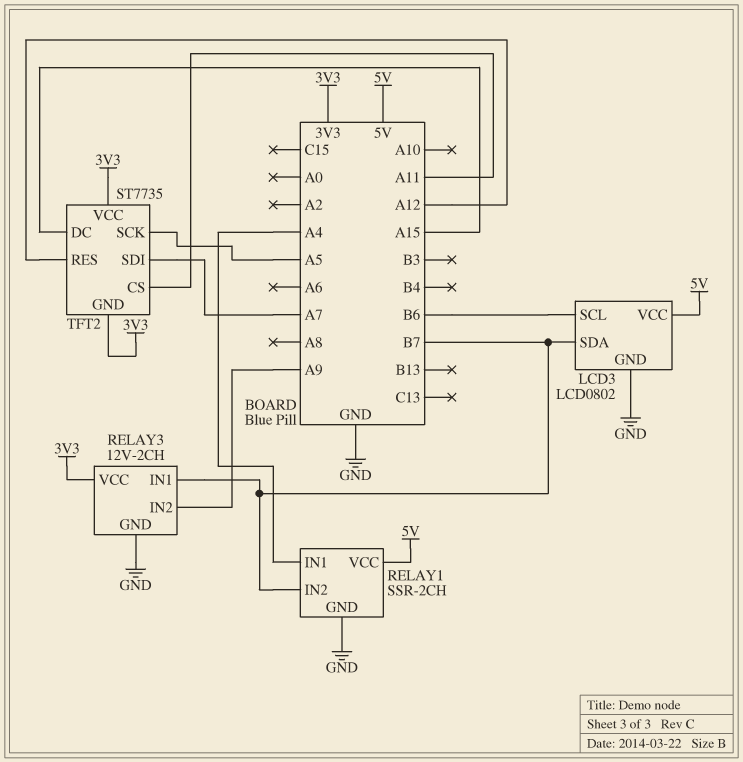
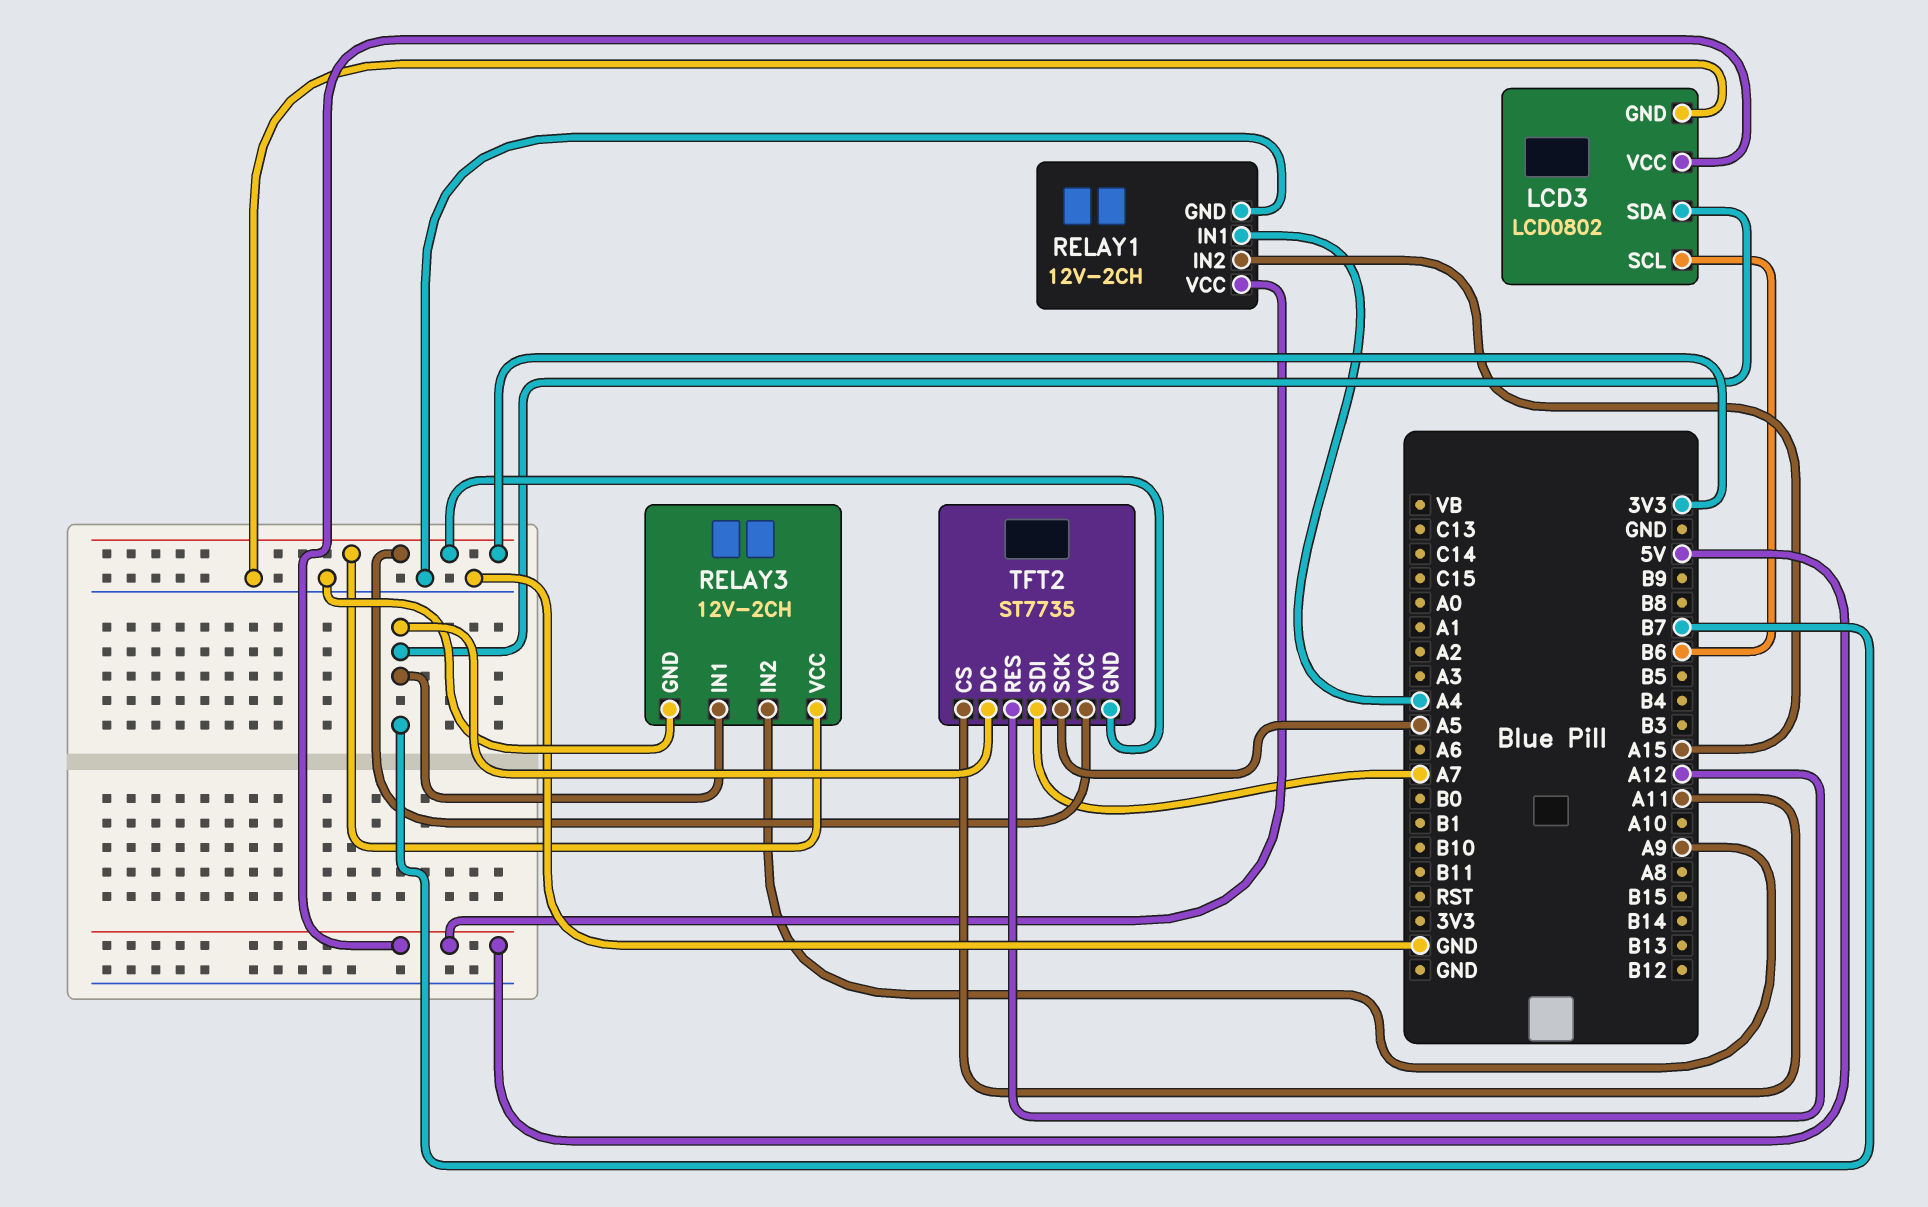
RELAY1: SSR-2CH -> 12V-2CH
RELAY1 pin IN2: B7 -> A15
TFT2 pin DC: A15 -> B7

